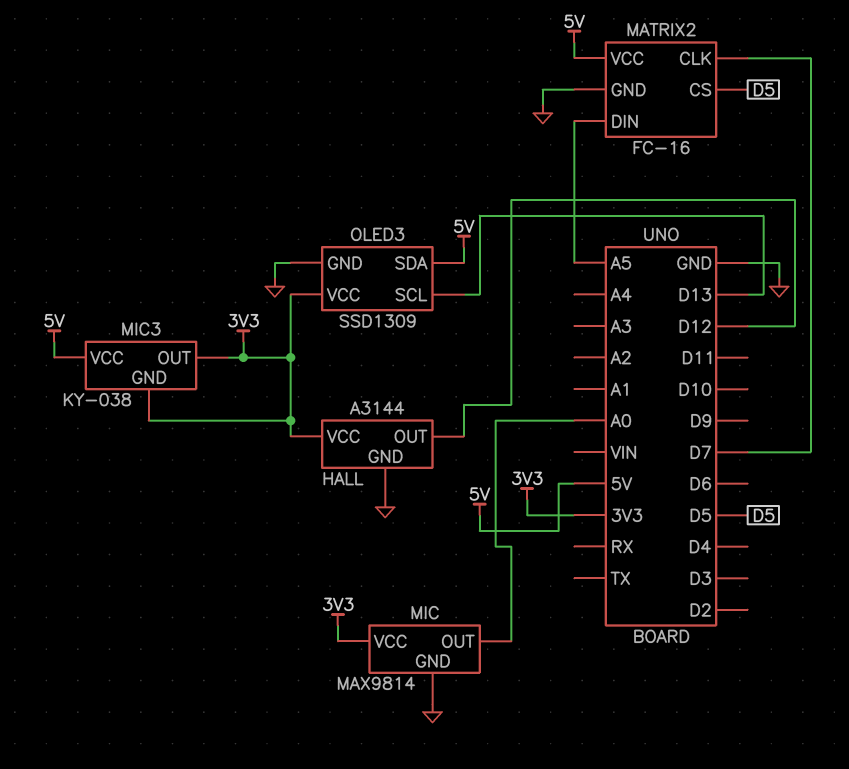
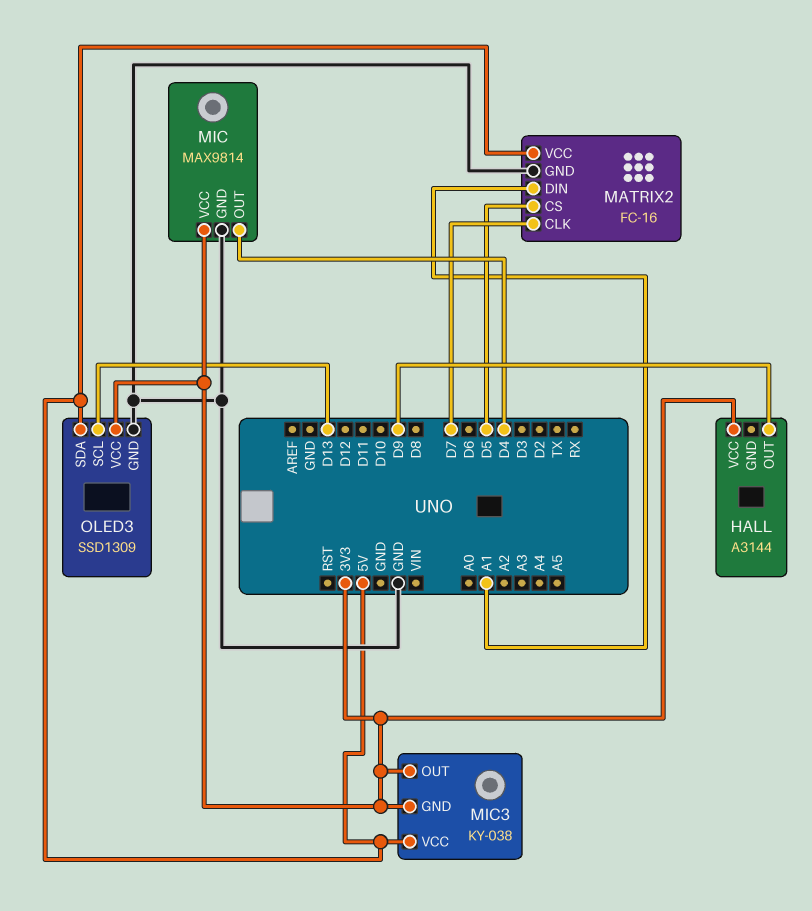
HALL pin GND: GND -> none
HALL pin OUT: D12 -> D9
MATRIX2 pin DIN: A5 -> A1
MIC pin OUT: A0 -> D4

